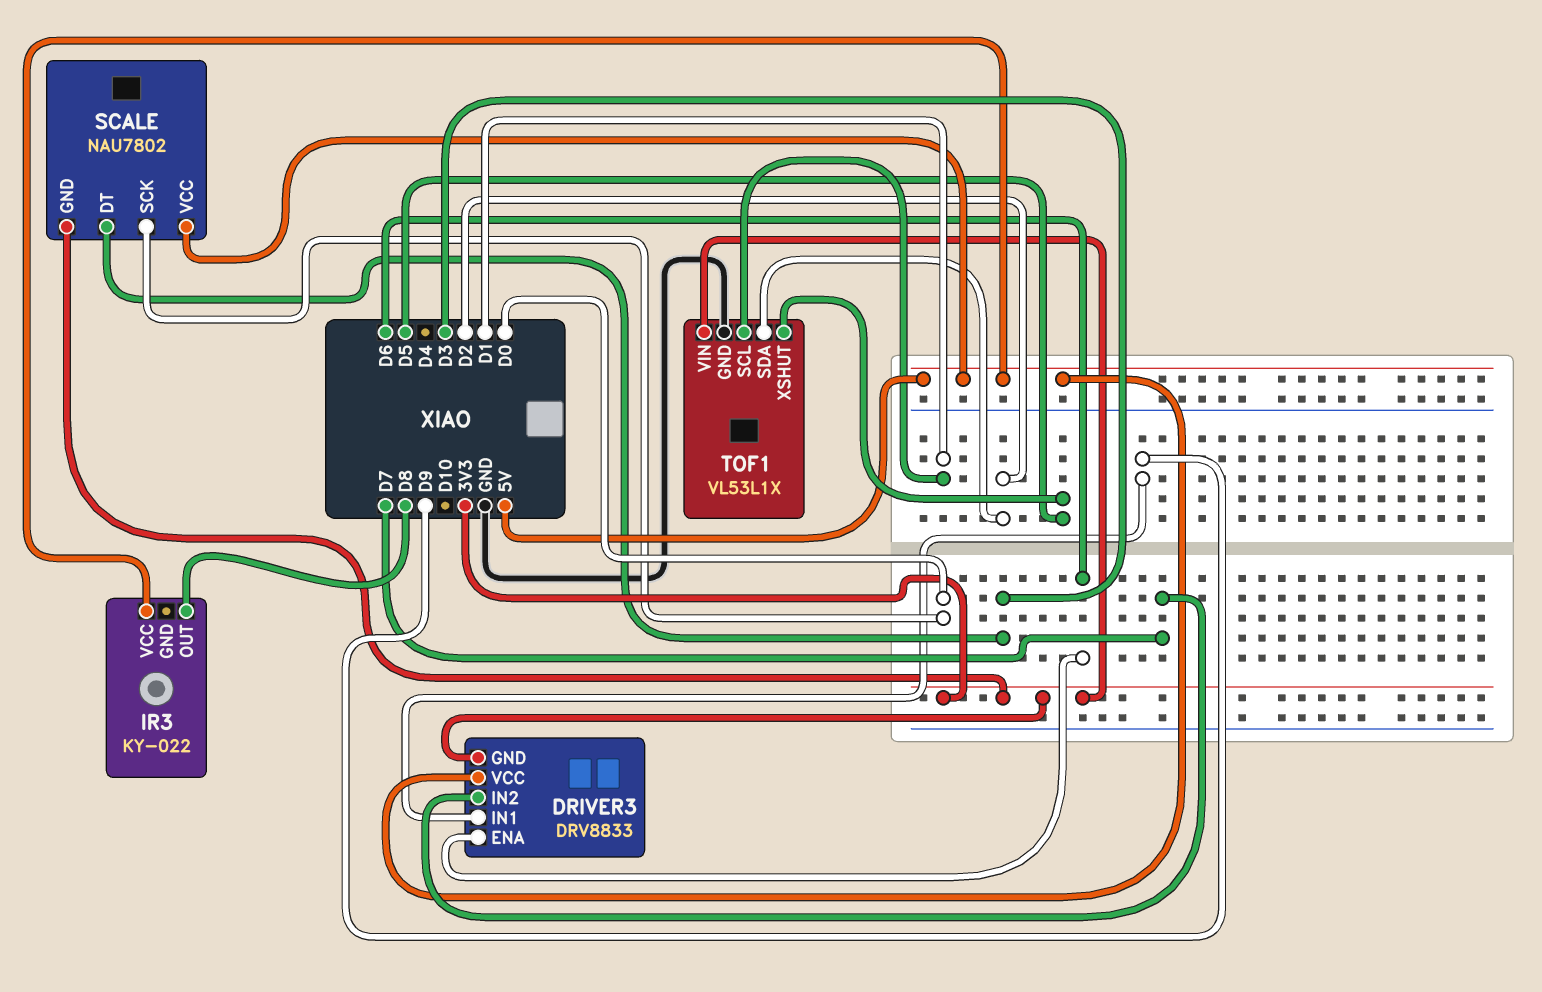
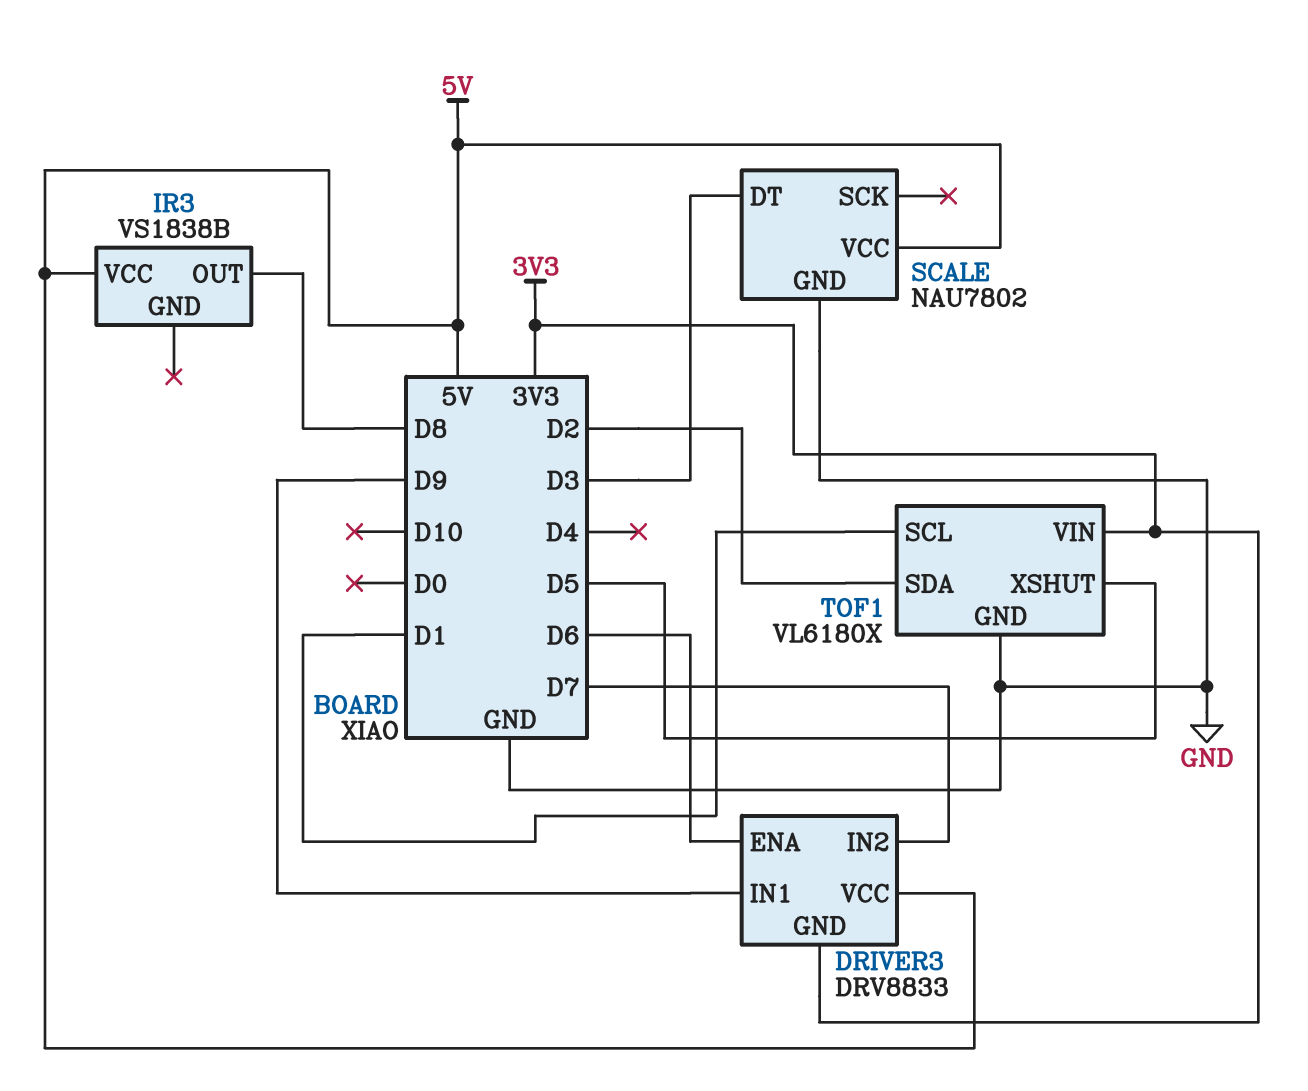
IR3: KY-022 -> VS1838B
SCALE pin GND: 3V3 -> GND
SCALE pin SCK: D0 -> none
TOF1: VL53L1X -> VL6180X

